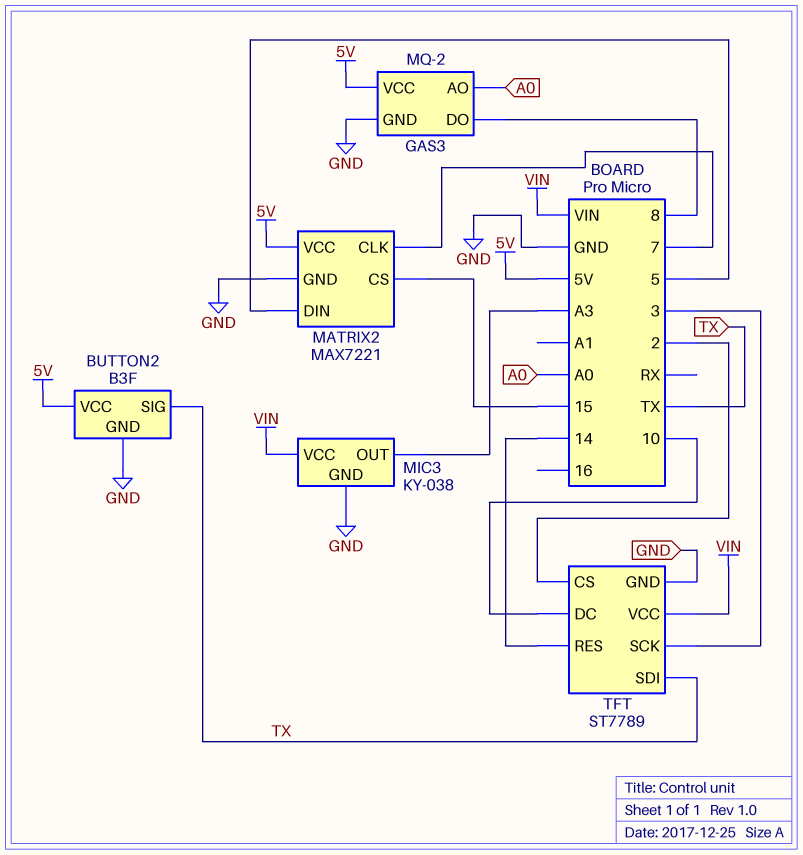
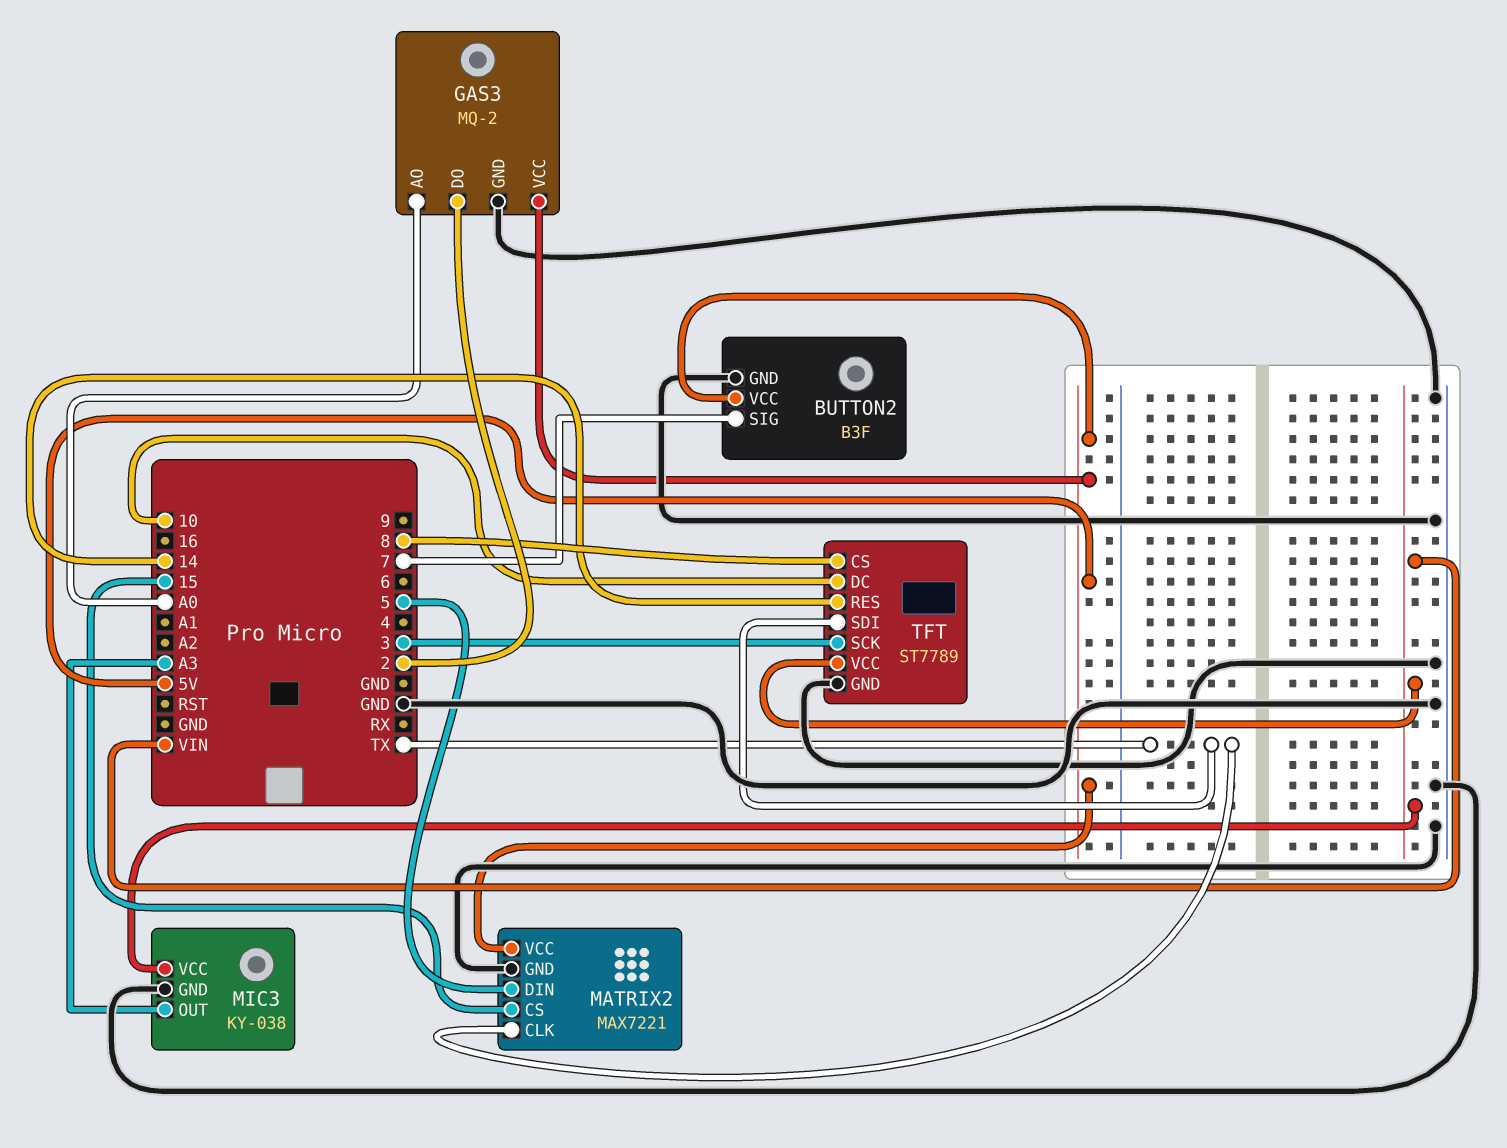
BUTTON2 pin SIG: TX -> 7
GAS3 pin DO: 8 -> 2
MATRIX2 pin CLK: 7 -> TX
TFT pin CS: 2 -> 8

